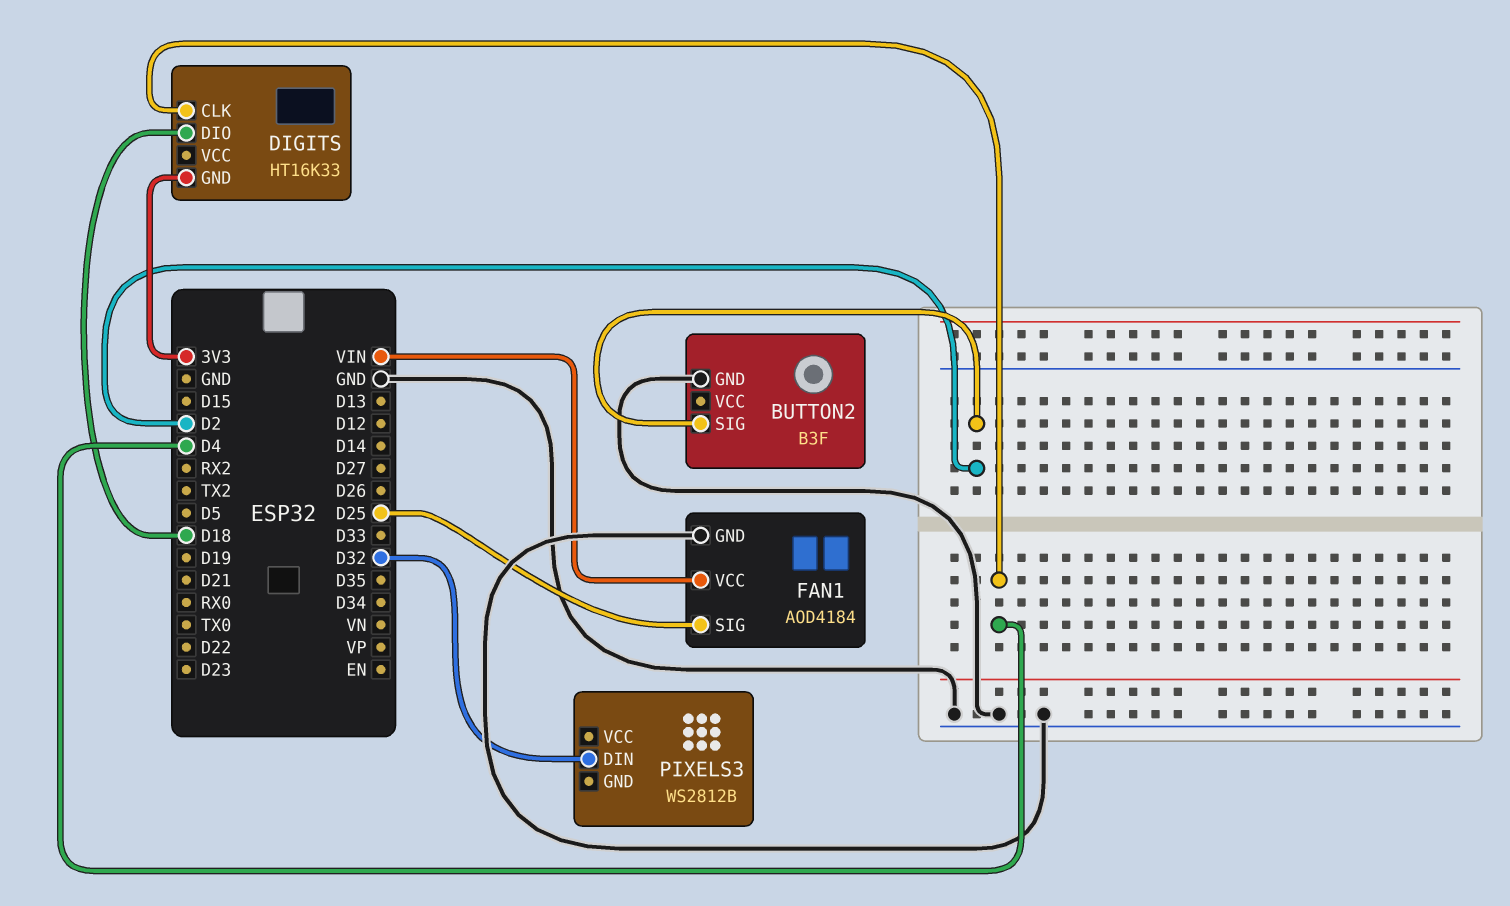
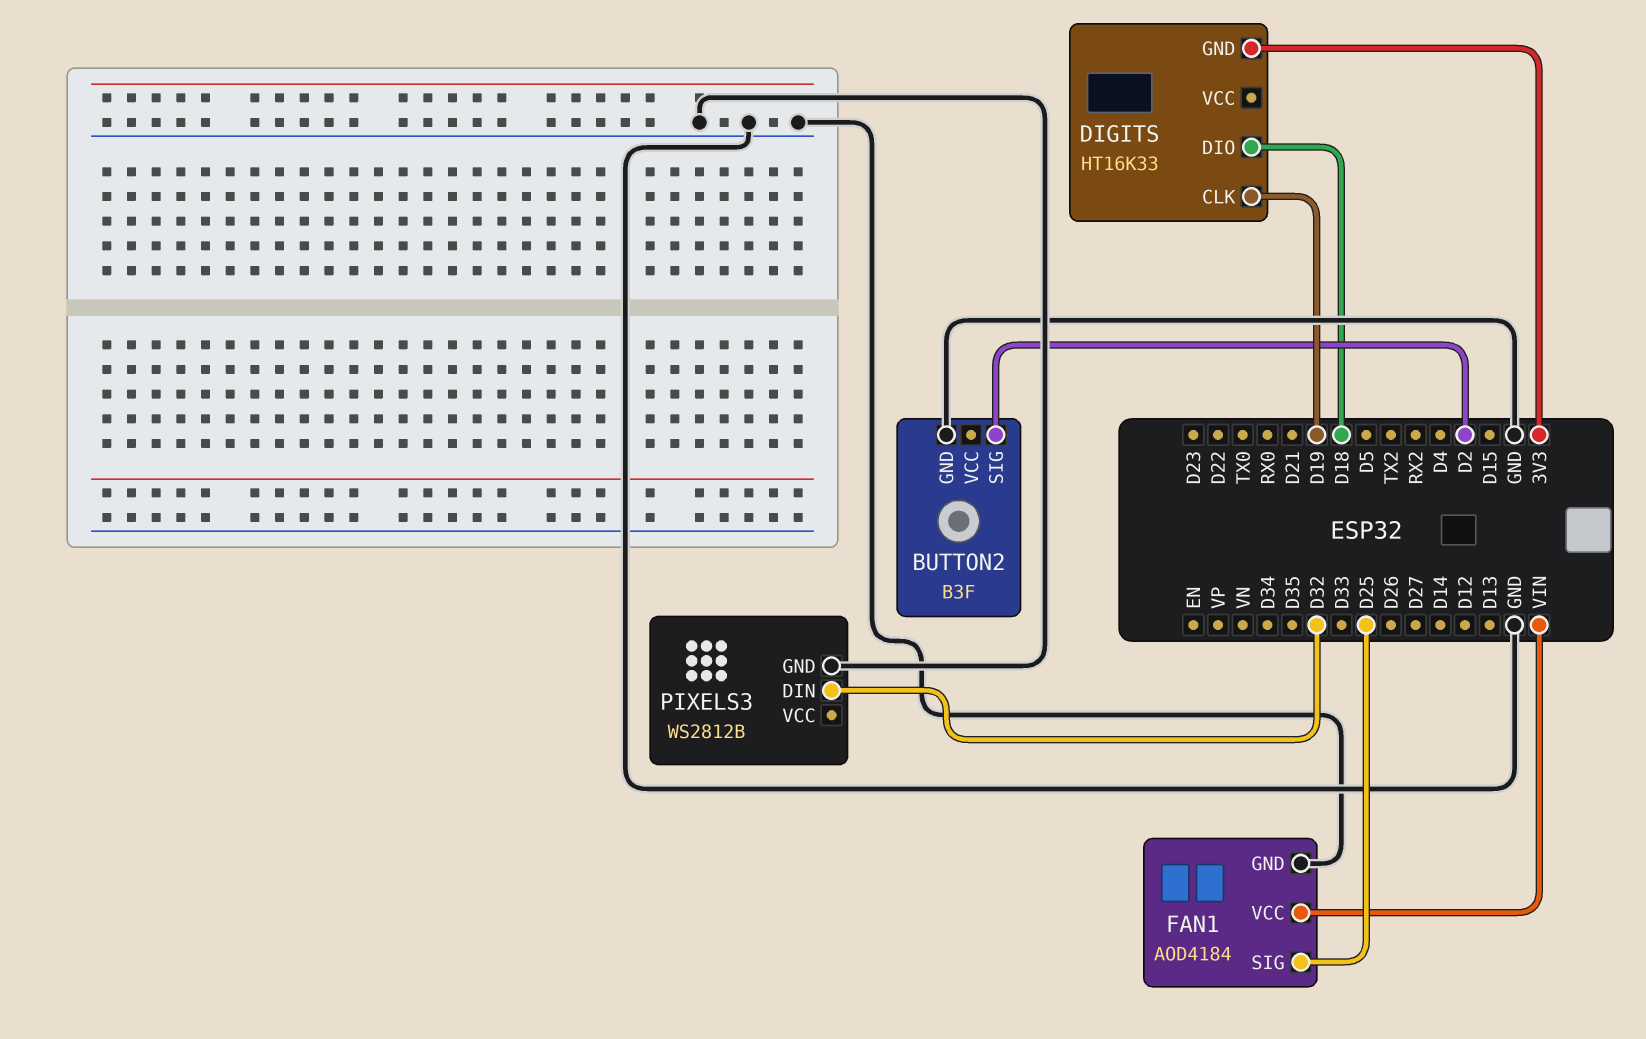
DIGITS pin CLK: D4 -> D19
PIXELS3 pin GND: none -> GND

